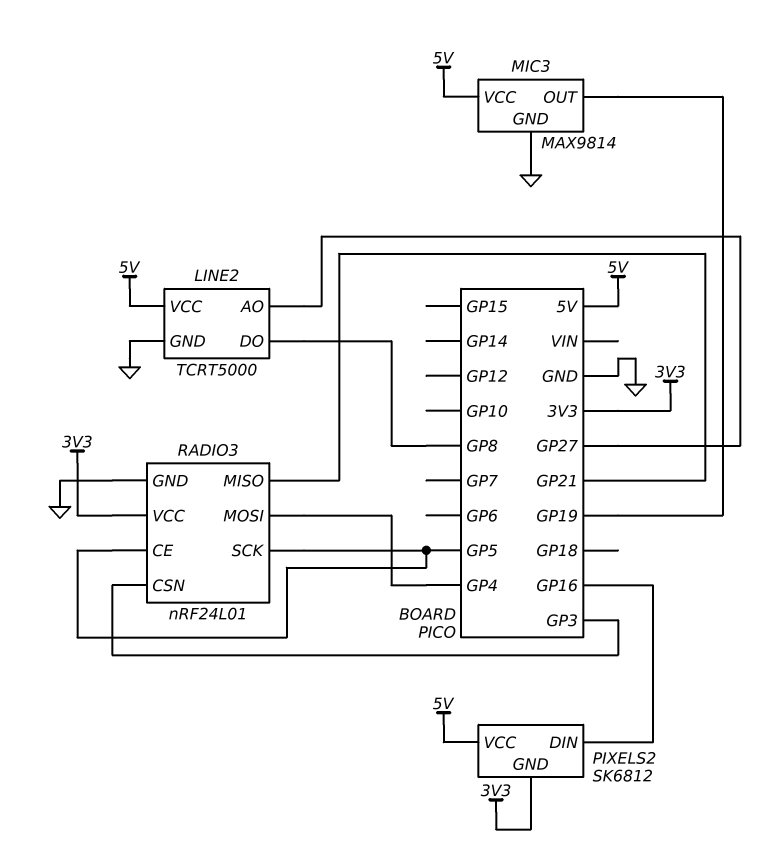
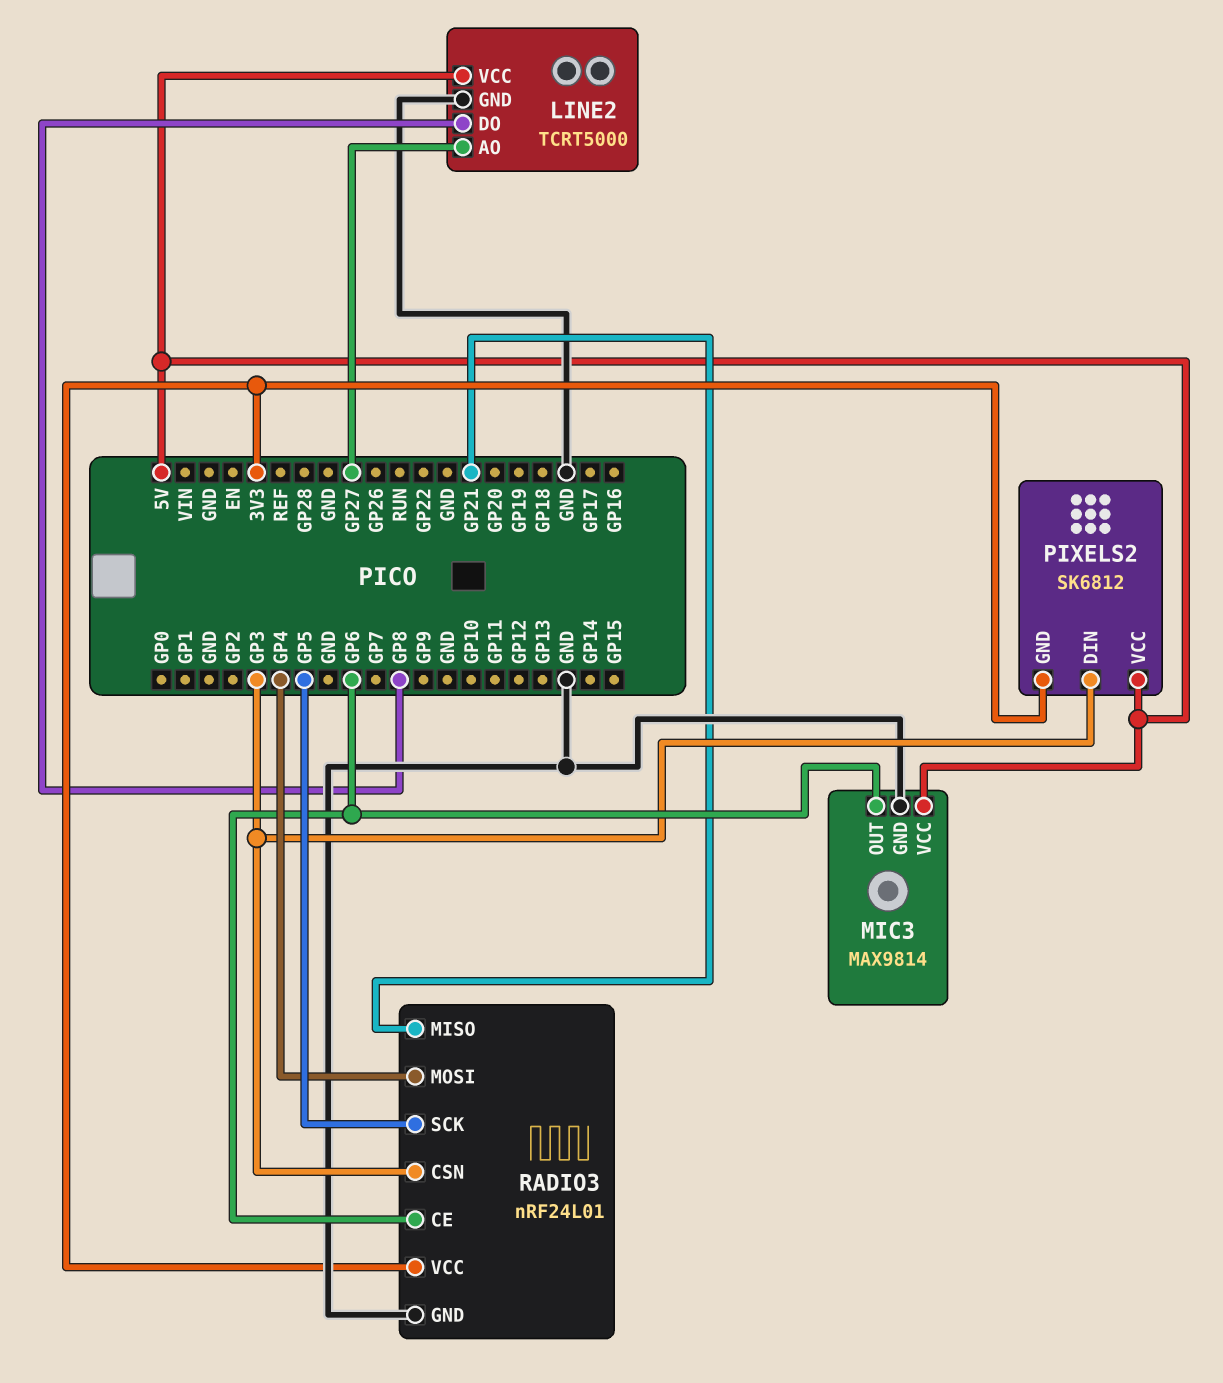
MIC3 pin OUT: GP19 -> GP6
PIXELS2 pin DIN: GP16 -> GP3
RADIO3 pin CE: GP5 -> GP6

